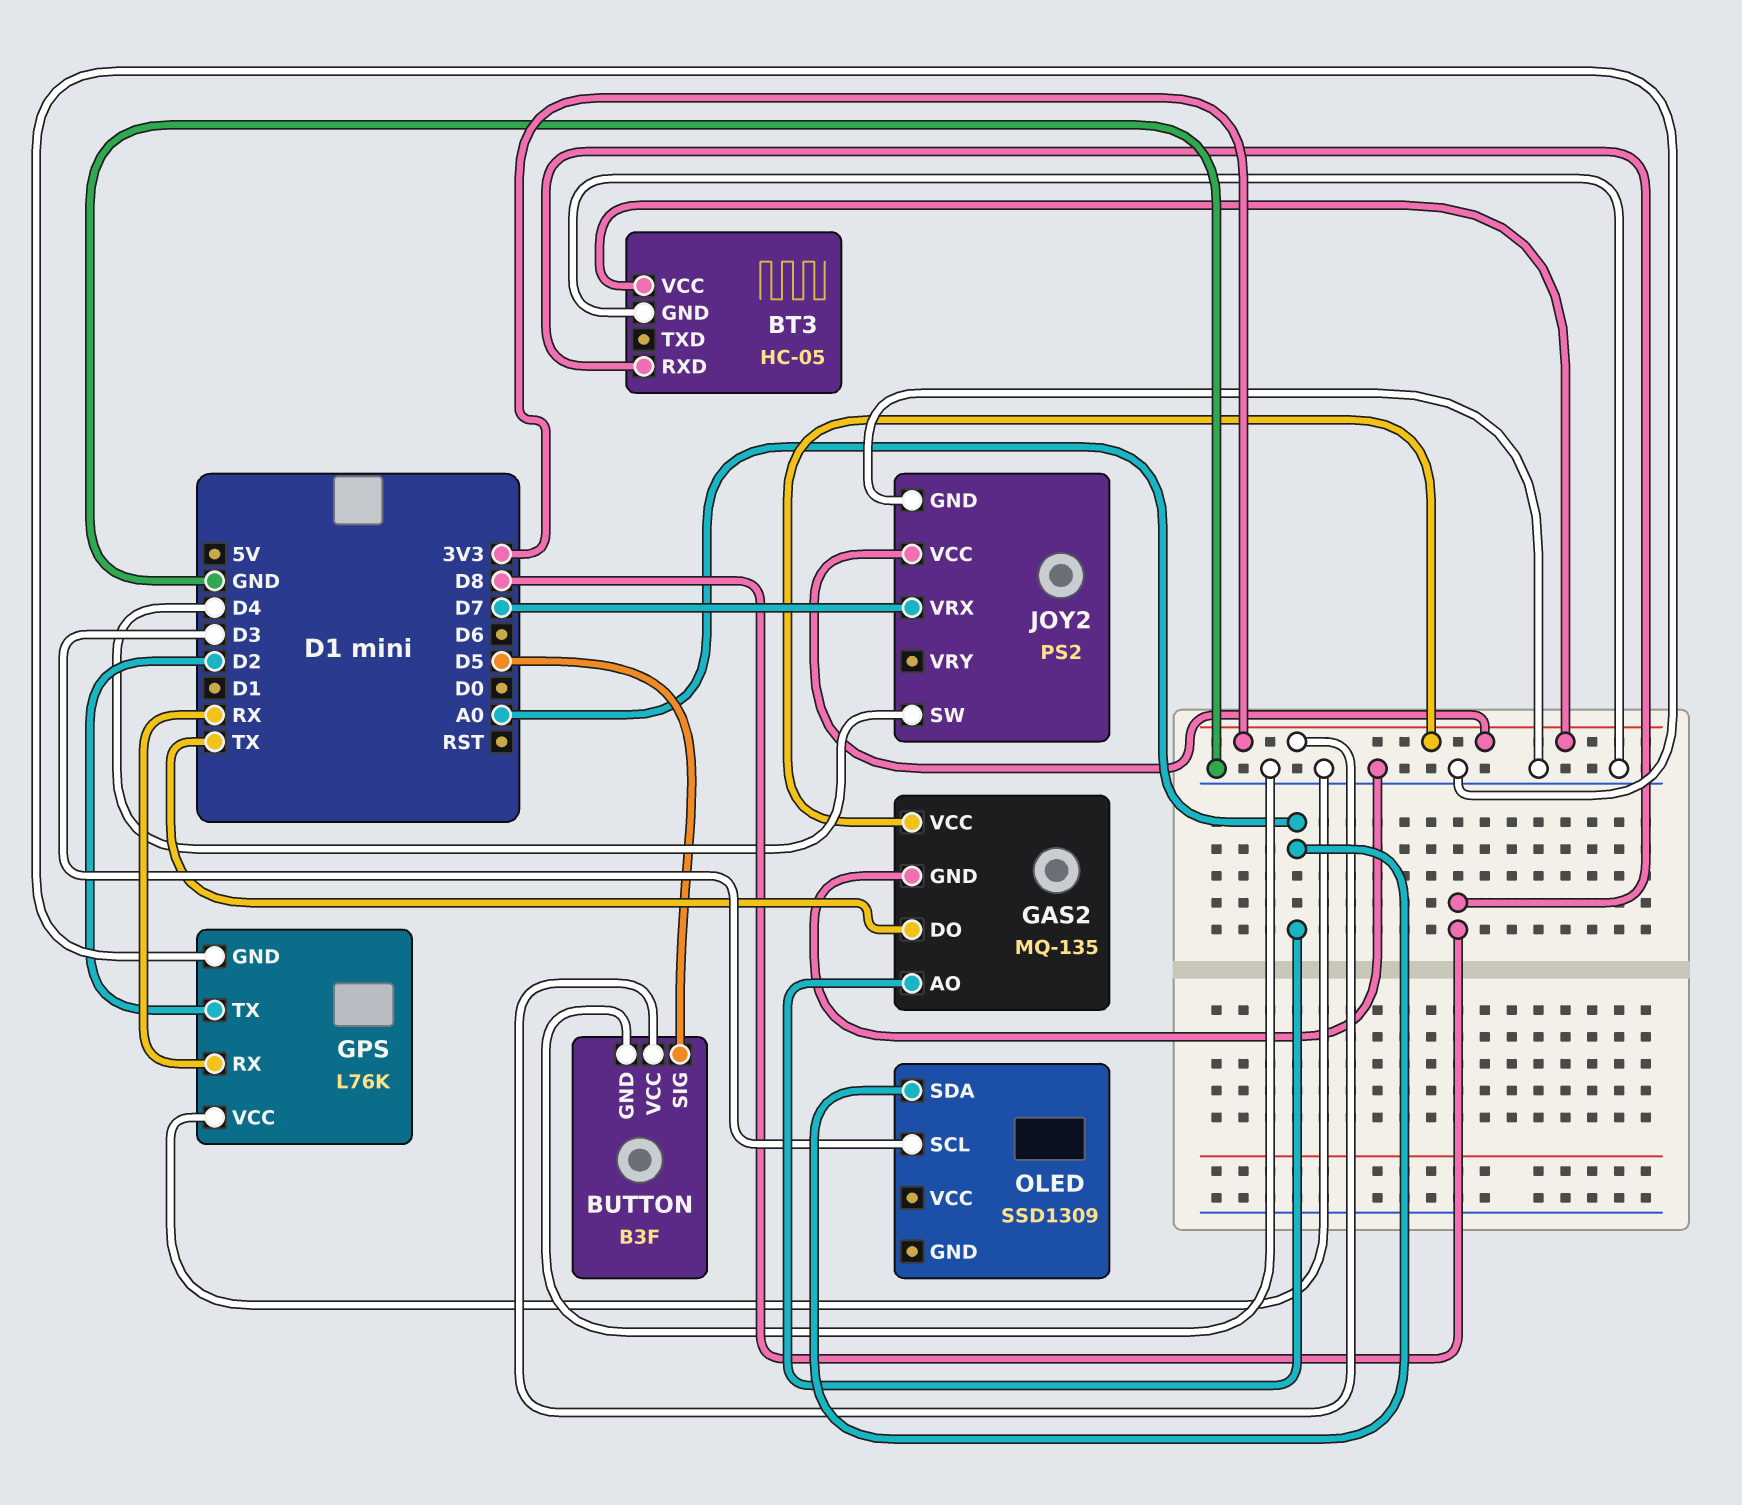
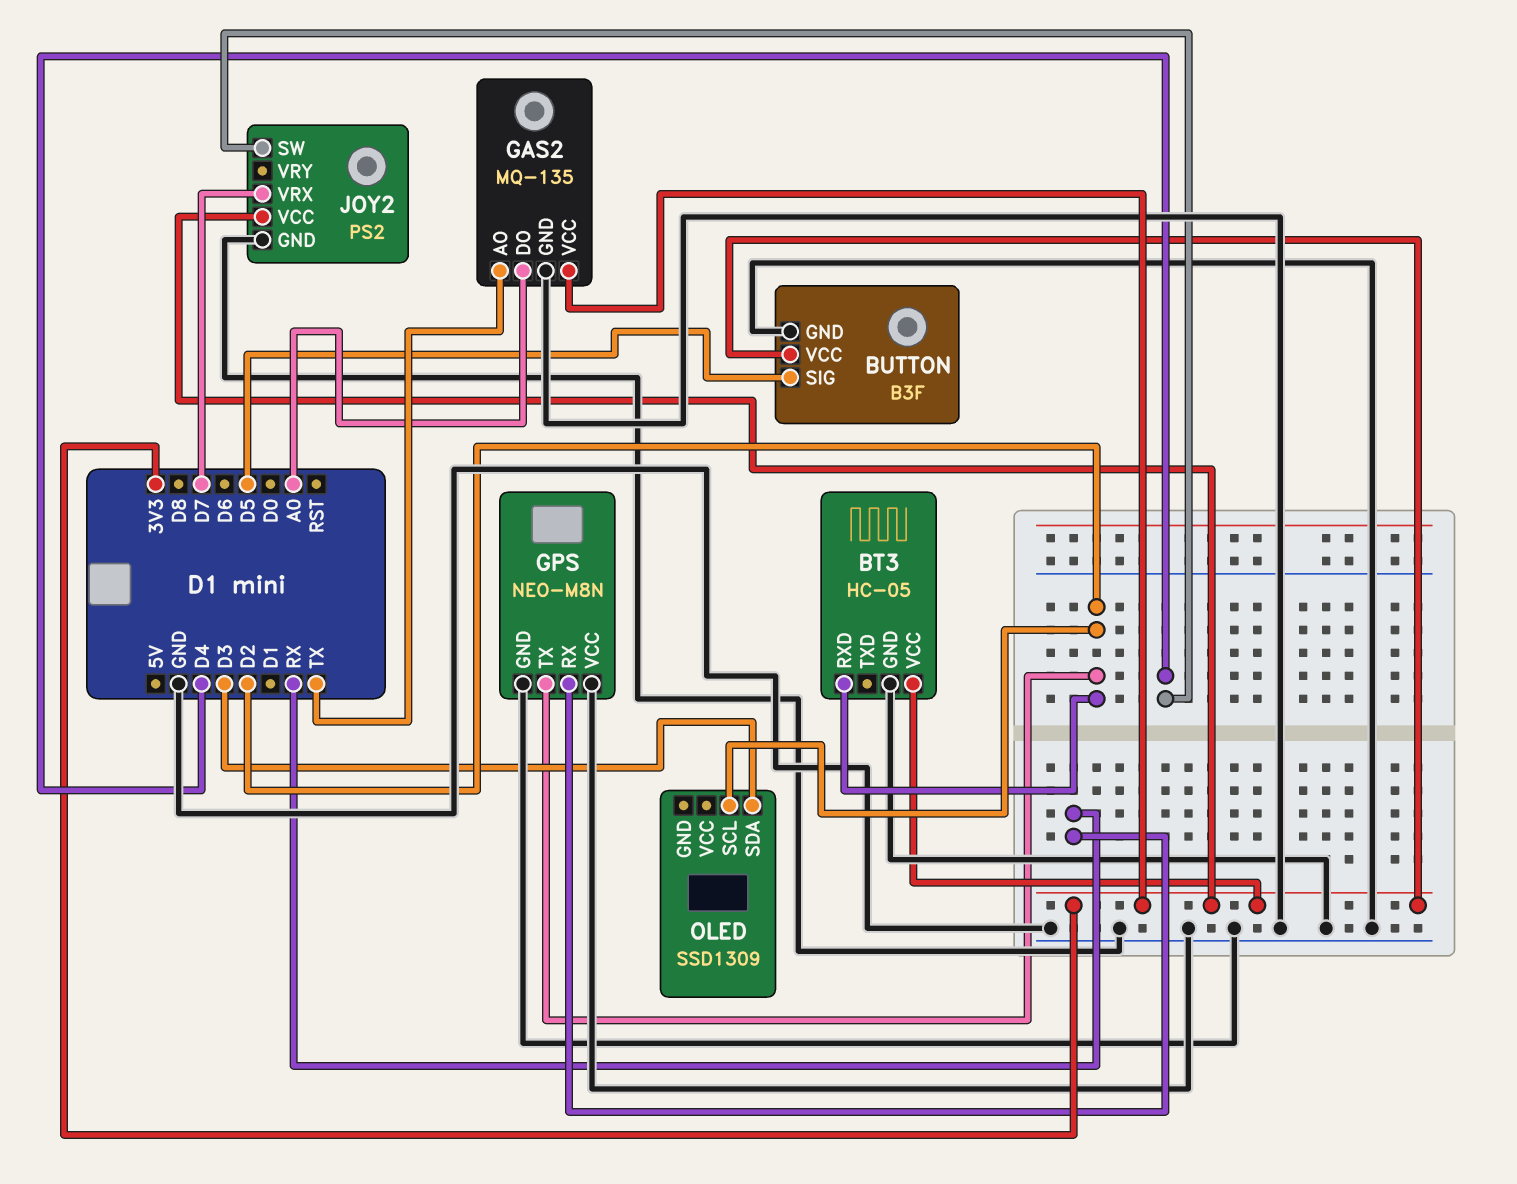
BT3 pin RXD: D8 -> D2
GAS2 pin AO: A0 -> TX
GAS2 pin DO: TX -> A0
GPS: L76K -> NEO-M8N
OLED pin SCL: D3 -> D2
OLED pin SDA: A0 -> D3

